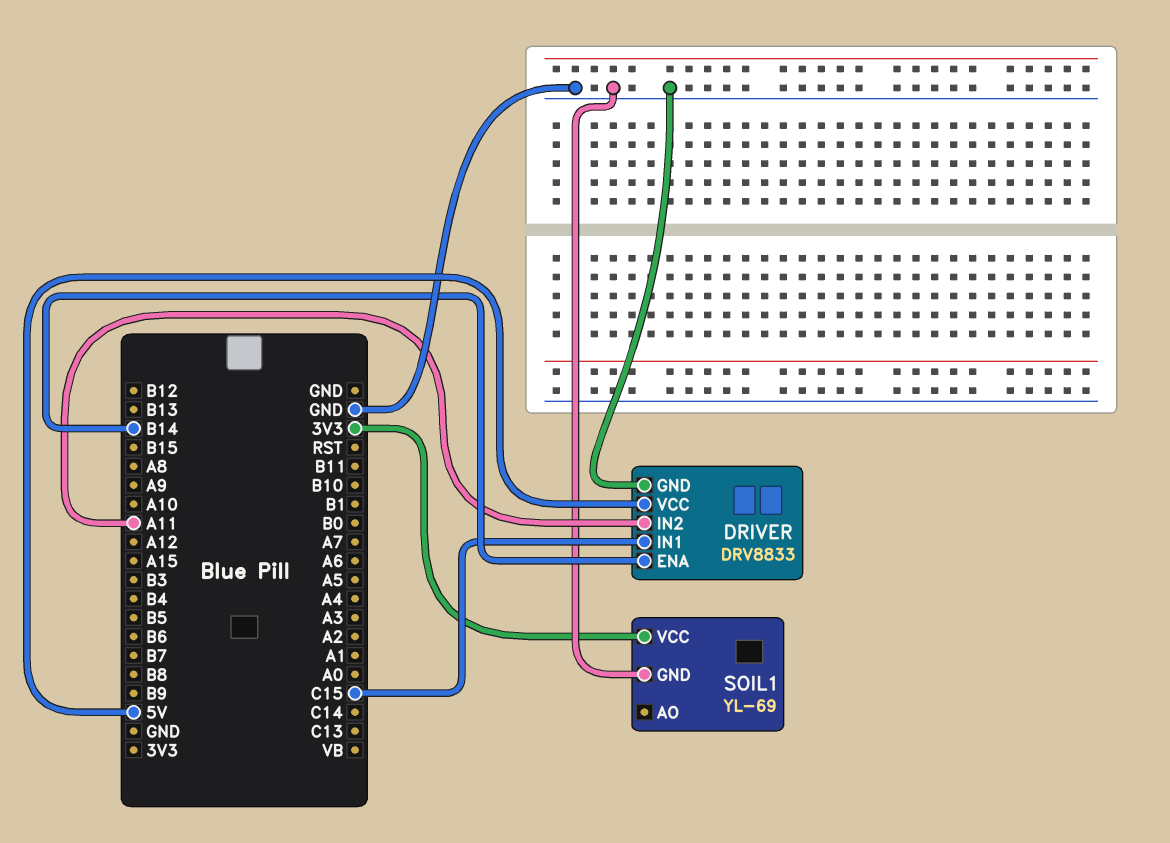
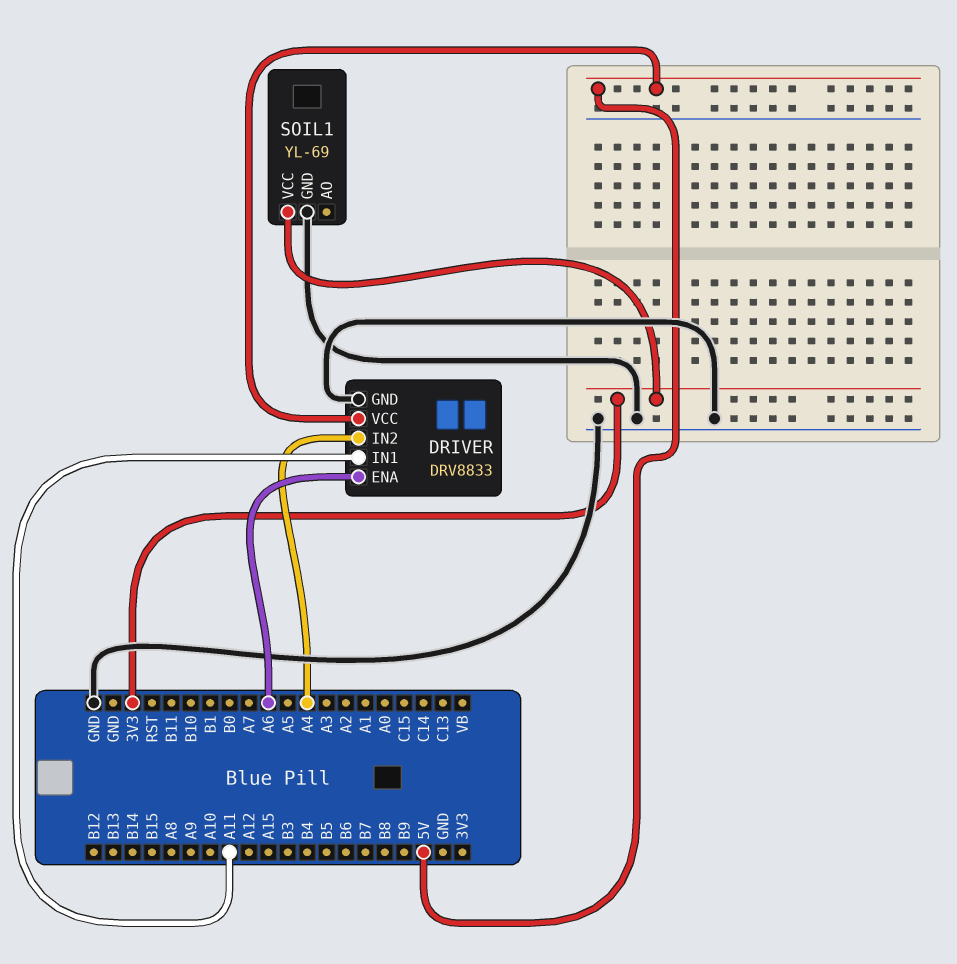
DRIVER pin ENA: B14 -> A6
DRIVER pin IN1: C15 -> A11
DRIVER pin IN2: A11 -> A4

